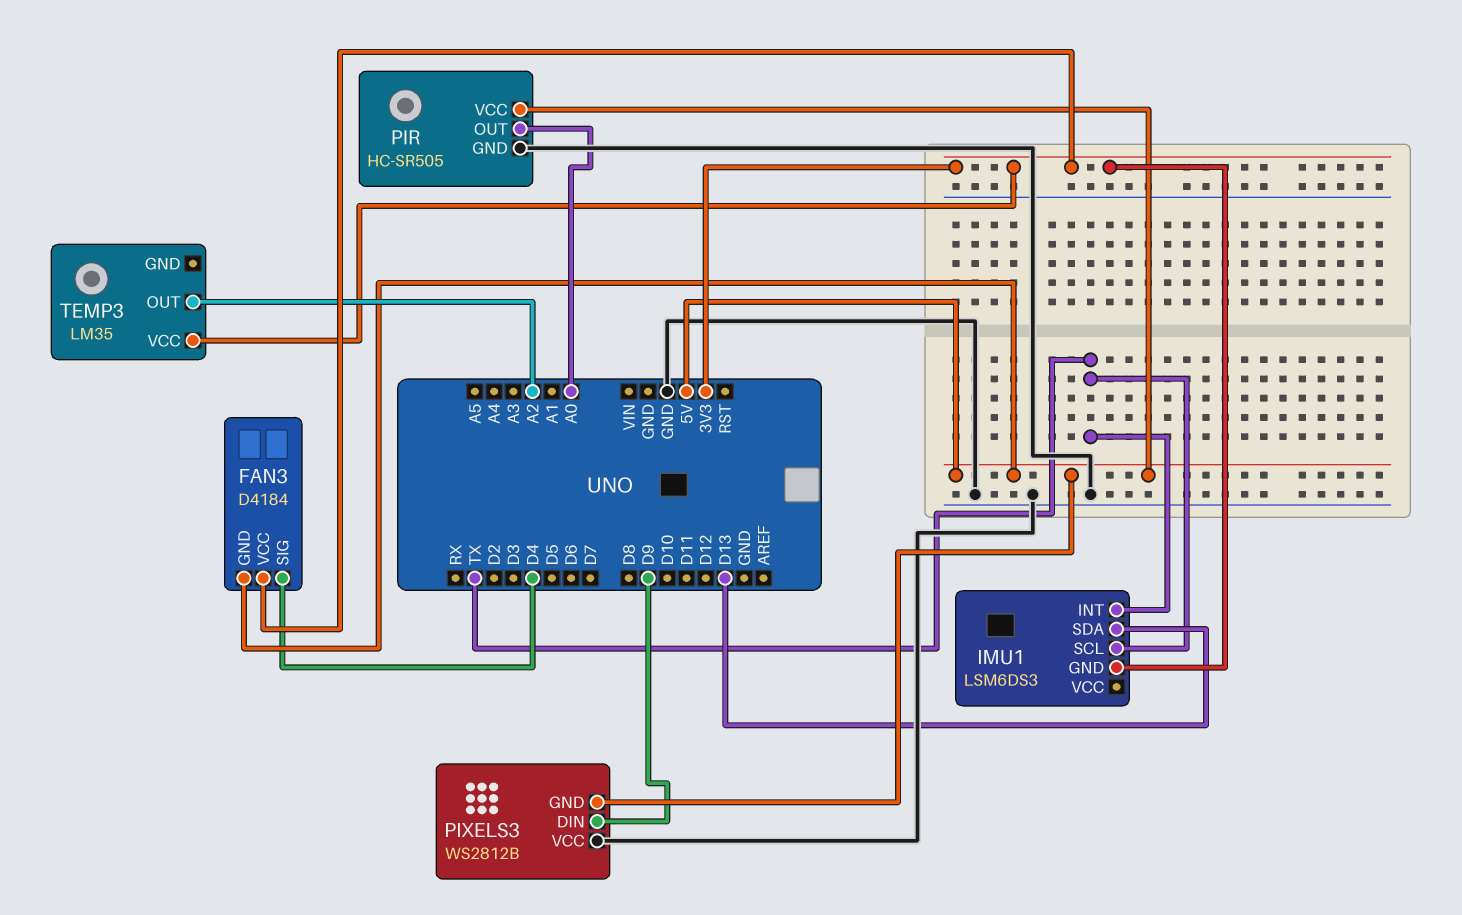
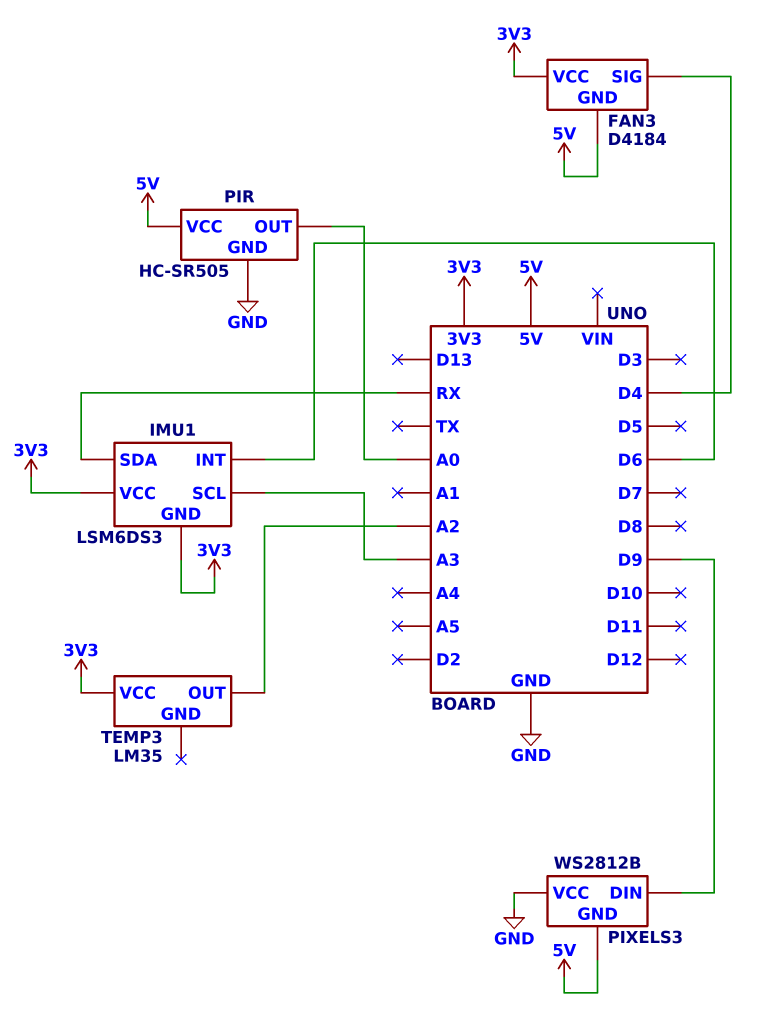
IMU1 pin INT: TX -> D6
IMU1 pin SCL: TX -> A3
IMU1 pin SDA: D13 -> RX
IMU1 pin VCC: none -> 3V3

